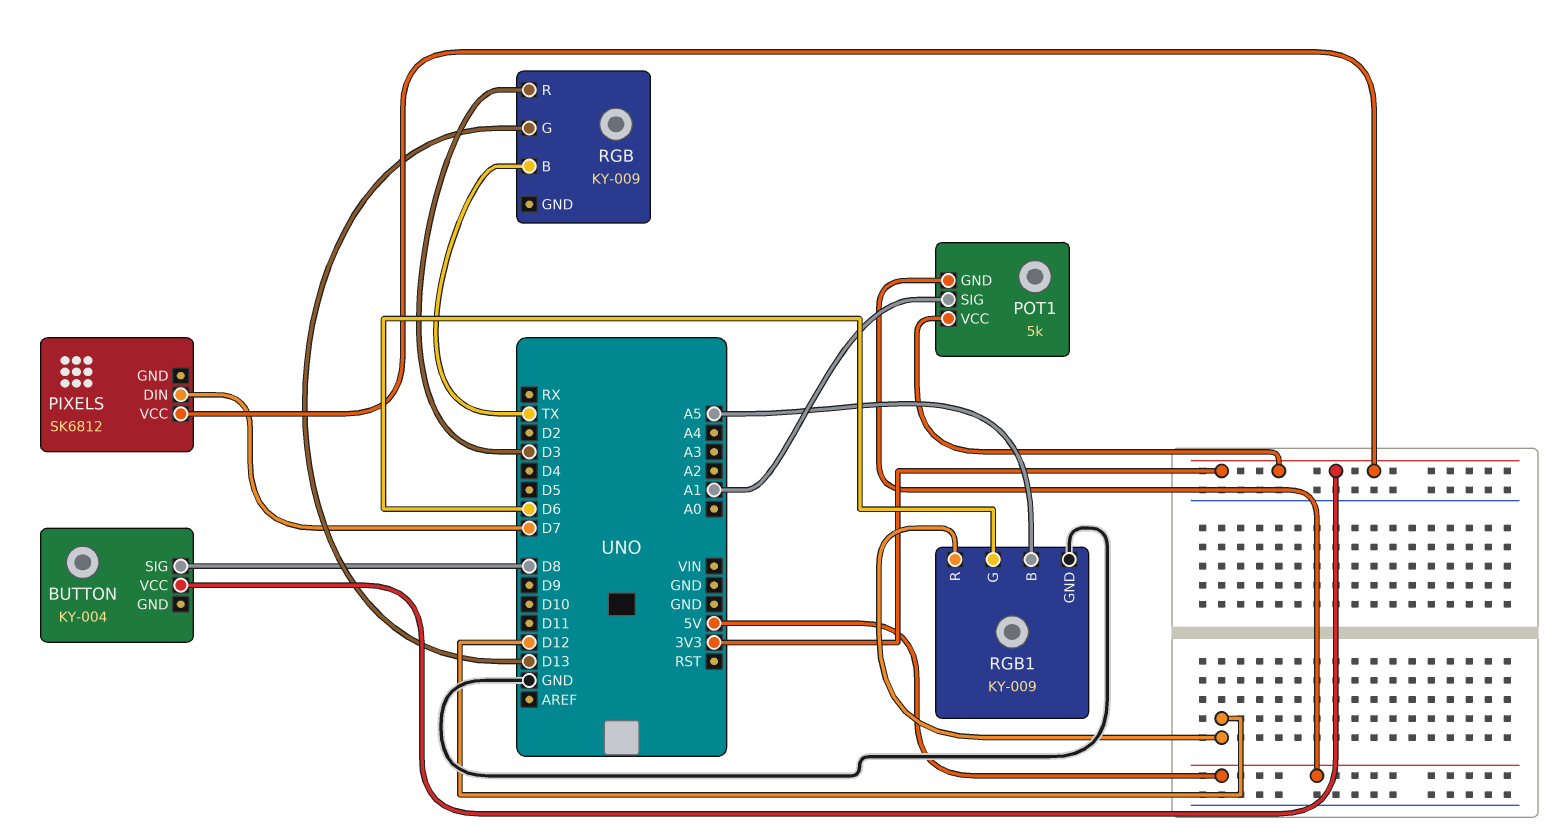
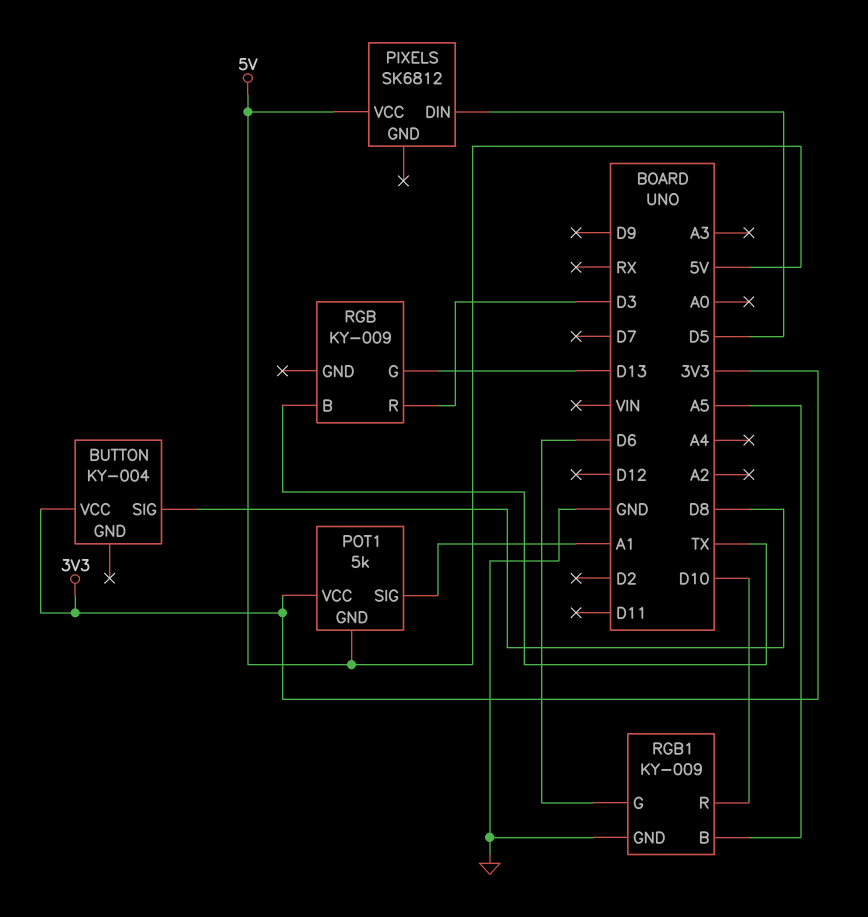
PIXELS pin DIN: D7 -> D5
PIXELS pin VCC: 3V3 -> 5V
RGB1 pin R: D12 -> D10

